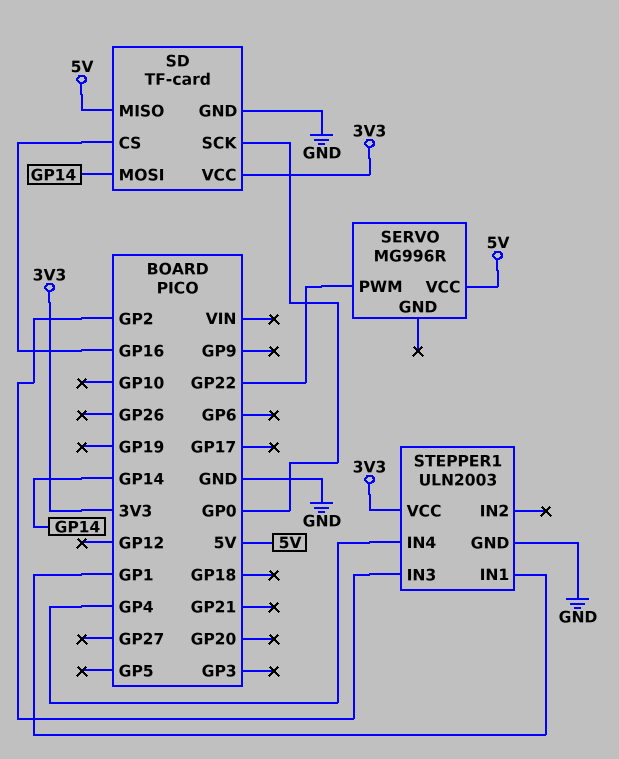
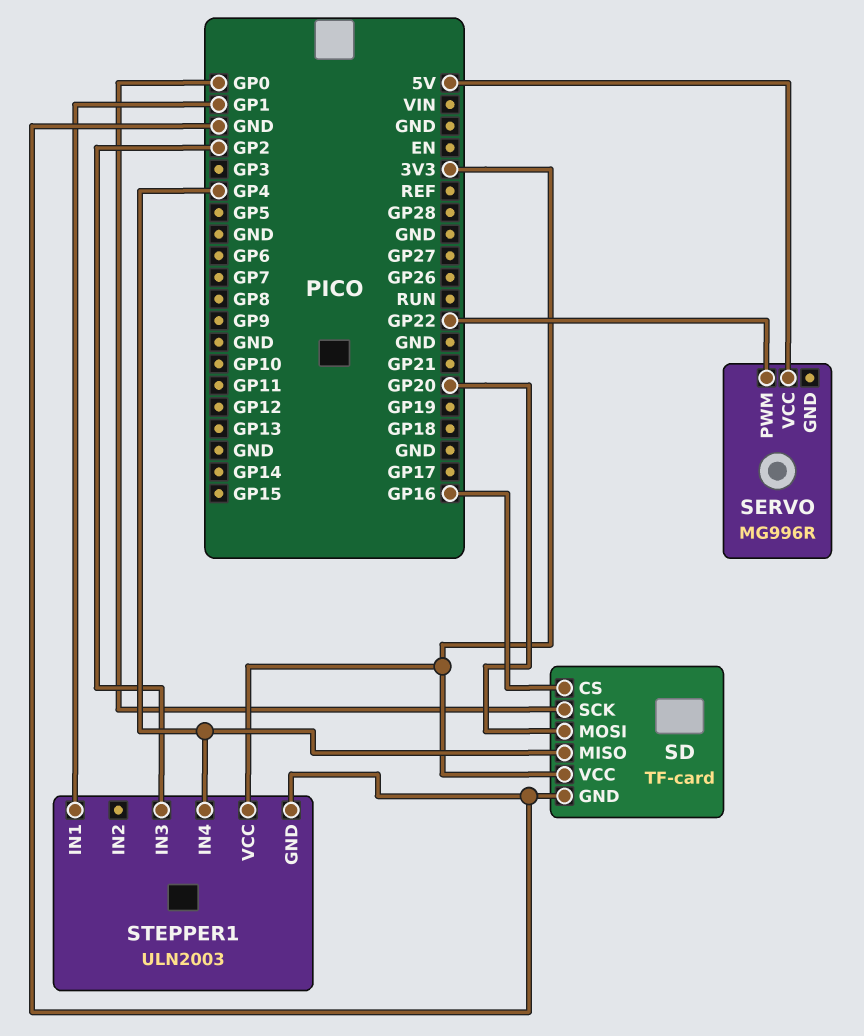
SD pin MISO: 5V -> GP4
SD pin MOSI: GP14 -> GP20

